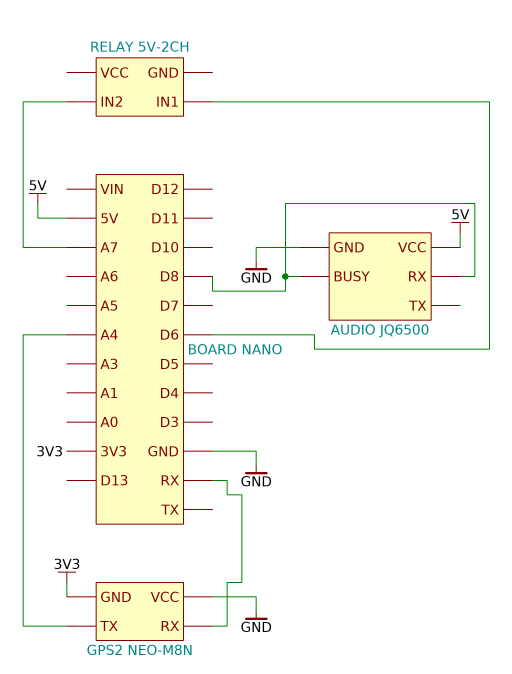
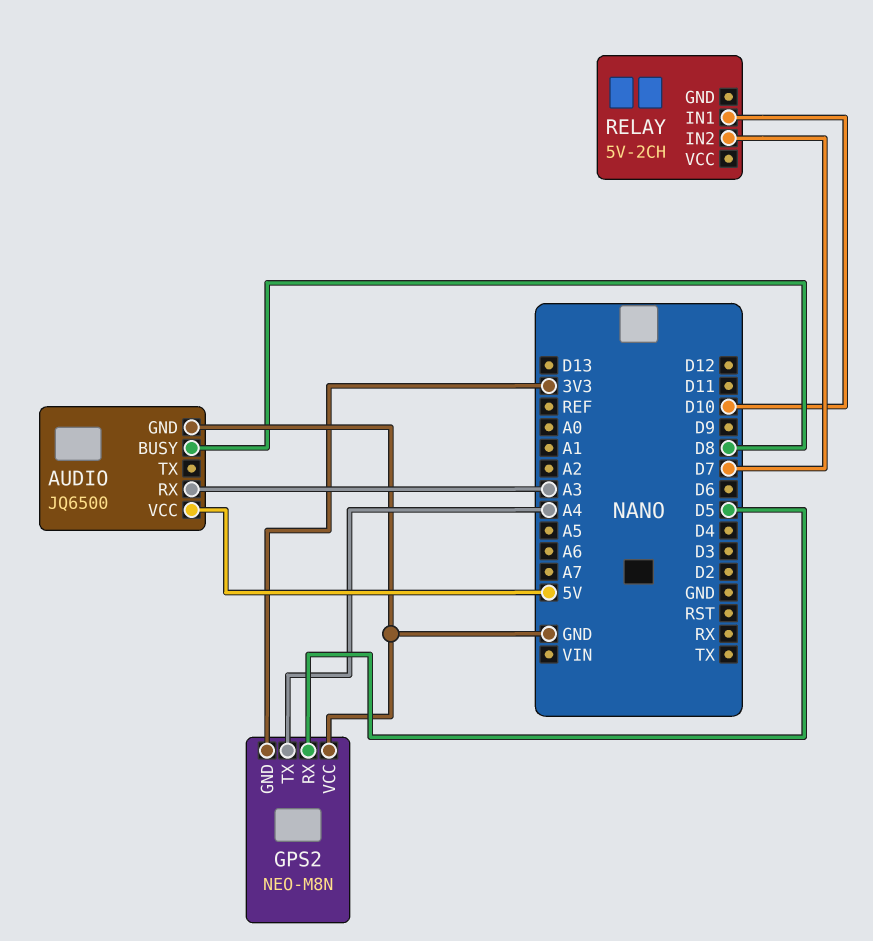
AUDIO pin RX: D8 -> A3
GPS2 pin RX: RX -> D5
RELAY pin IN1: D6 -> D10
RELAY pin IN2: A7 -> D7

